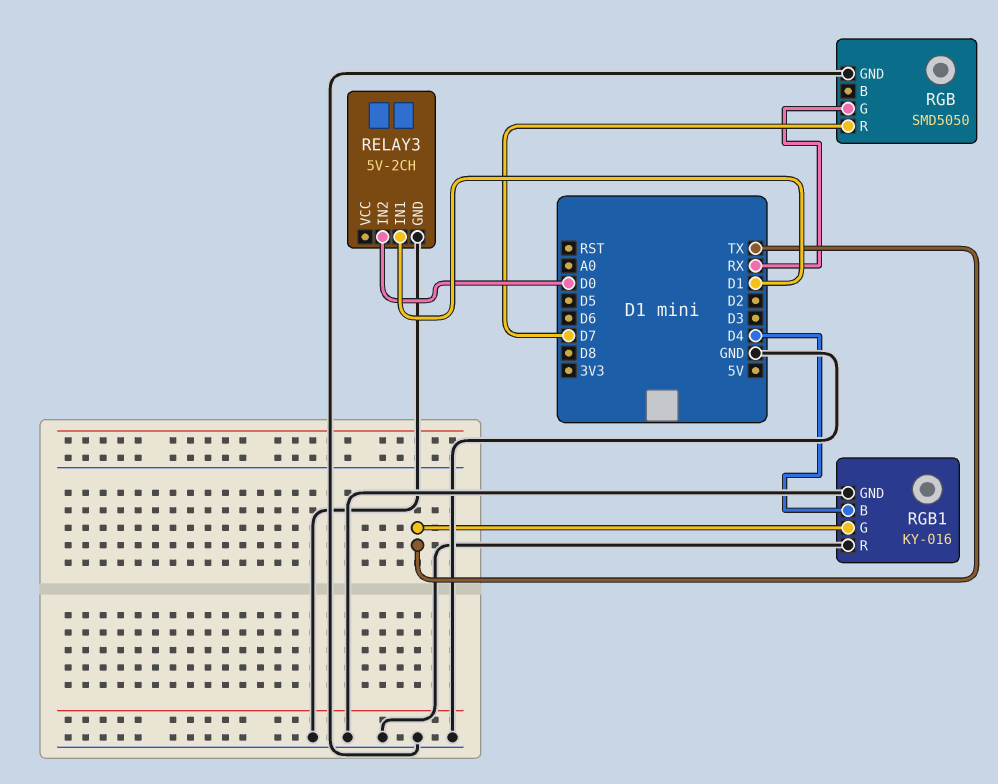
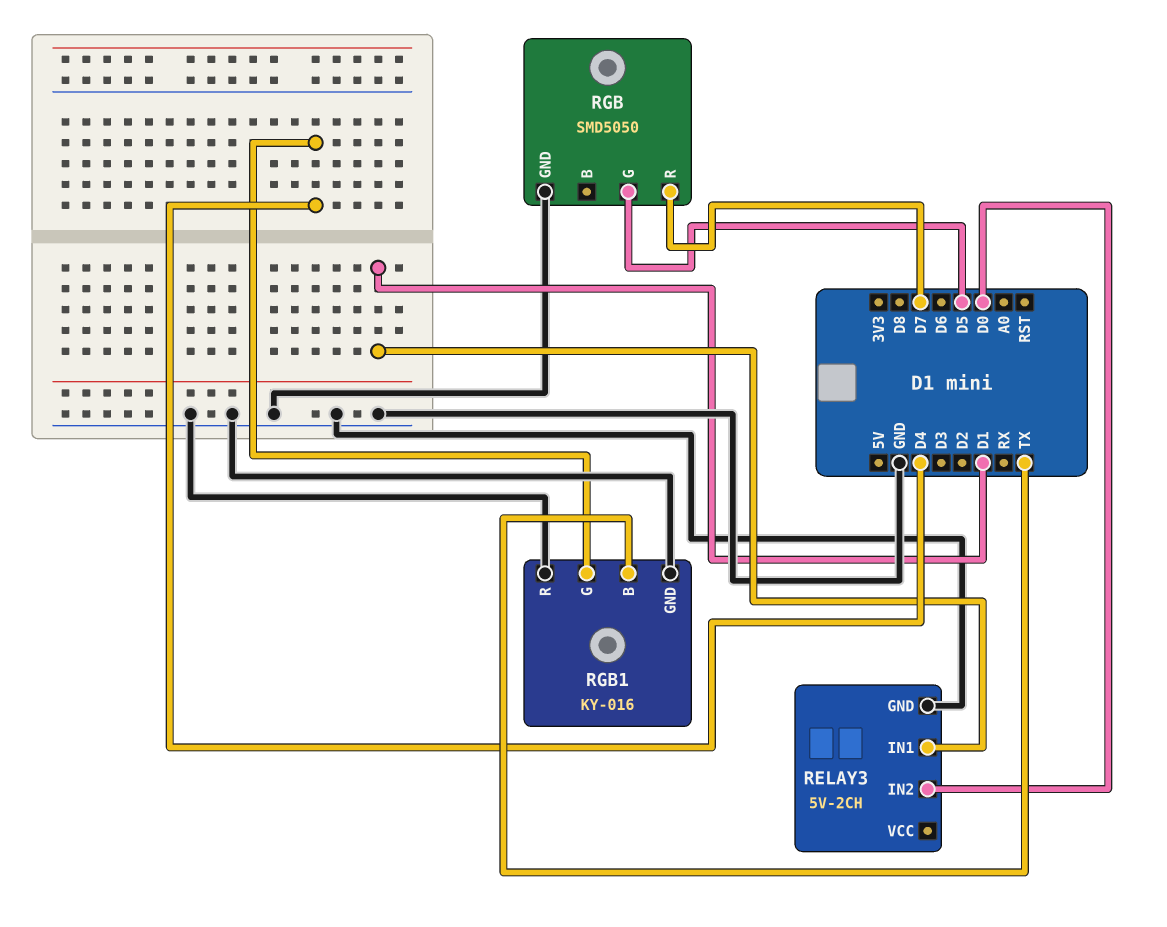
RGB pin G: RX -> D5
RGB1 pin B: D4 -> TX
RGB1 pin G: TX -> D4

